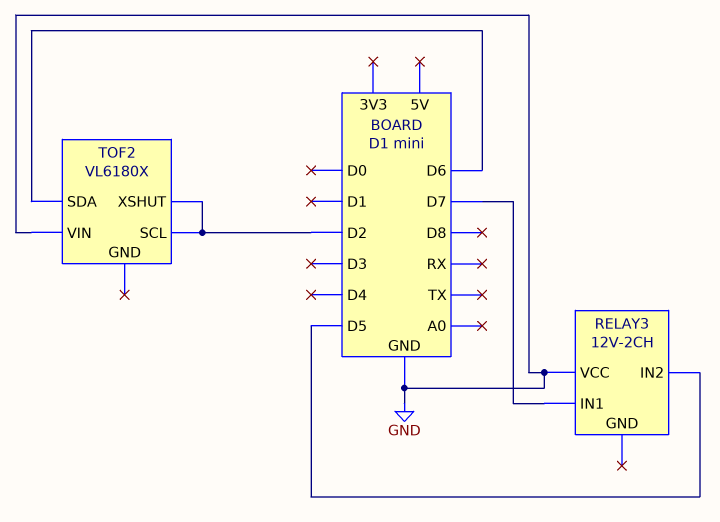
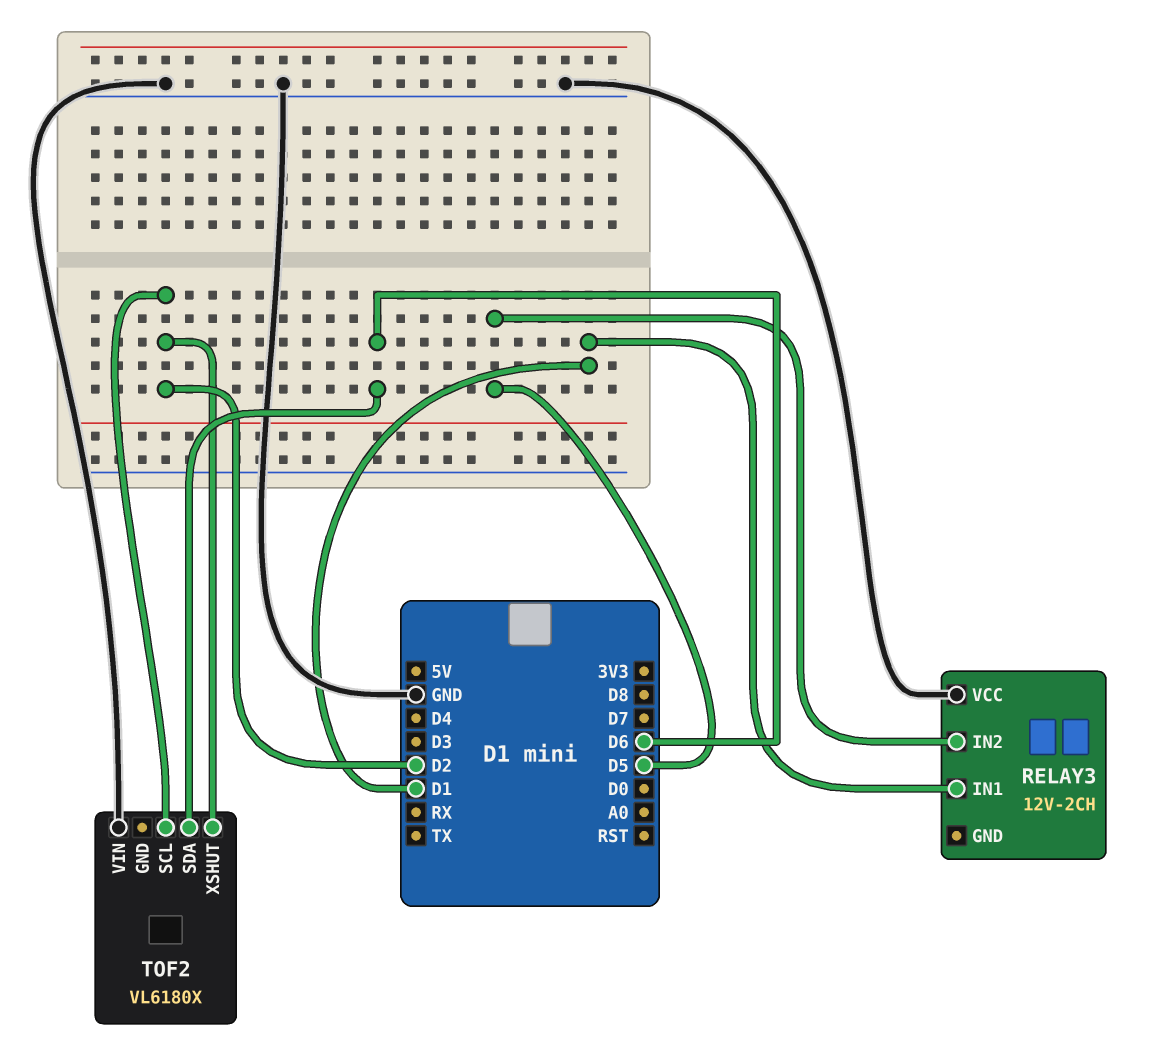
RELAY3 pin IN1: D7 -> D1

